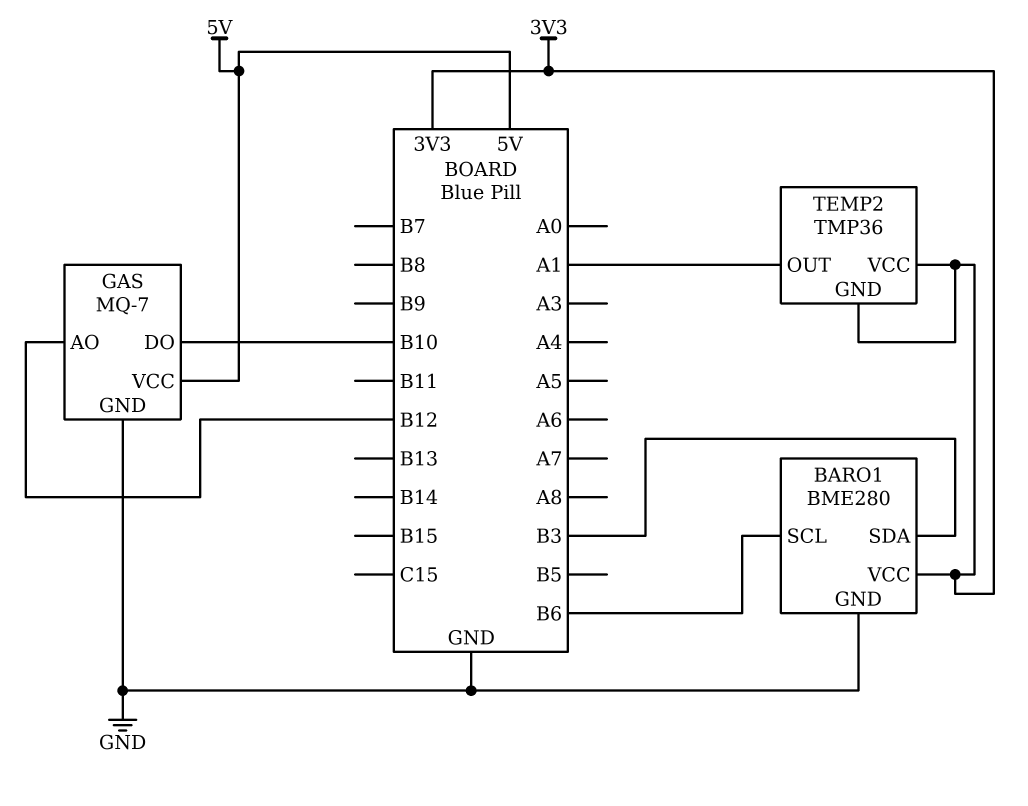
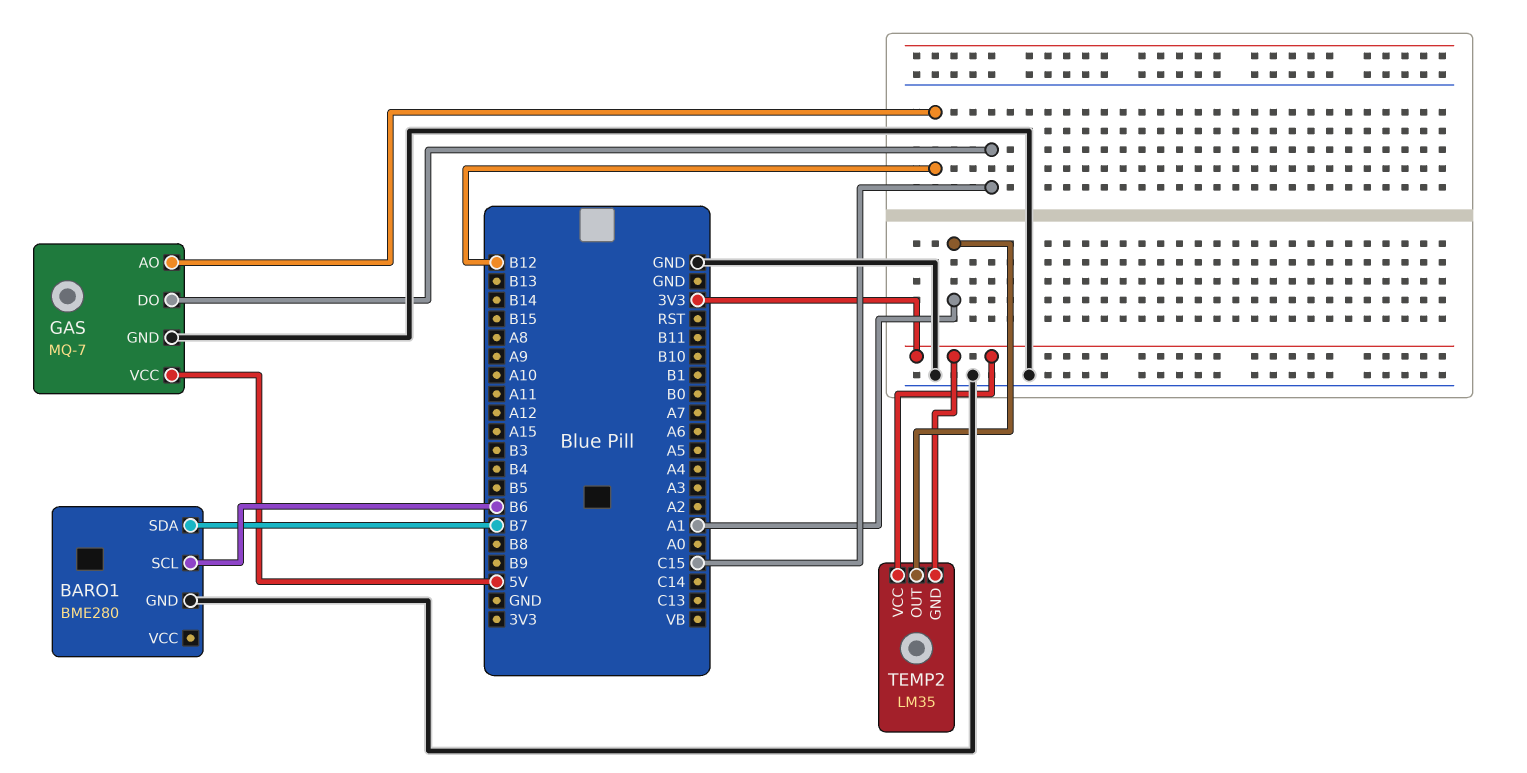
BARO1 pin SDA: B3 -> B7
BARO1 pin VCC: 3V3 -> none
GAS pin DO: B10 -> C15
TEMP2: TMP36 -> LM35

